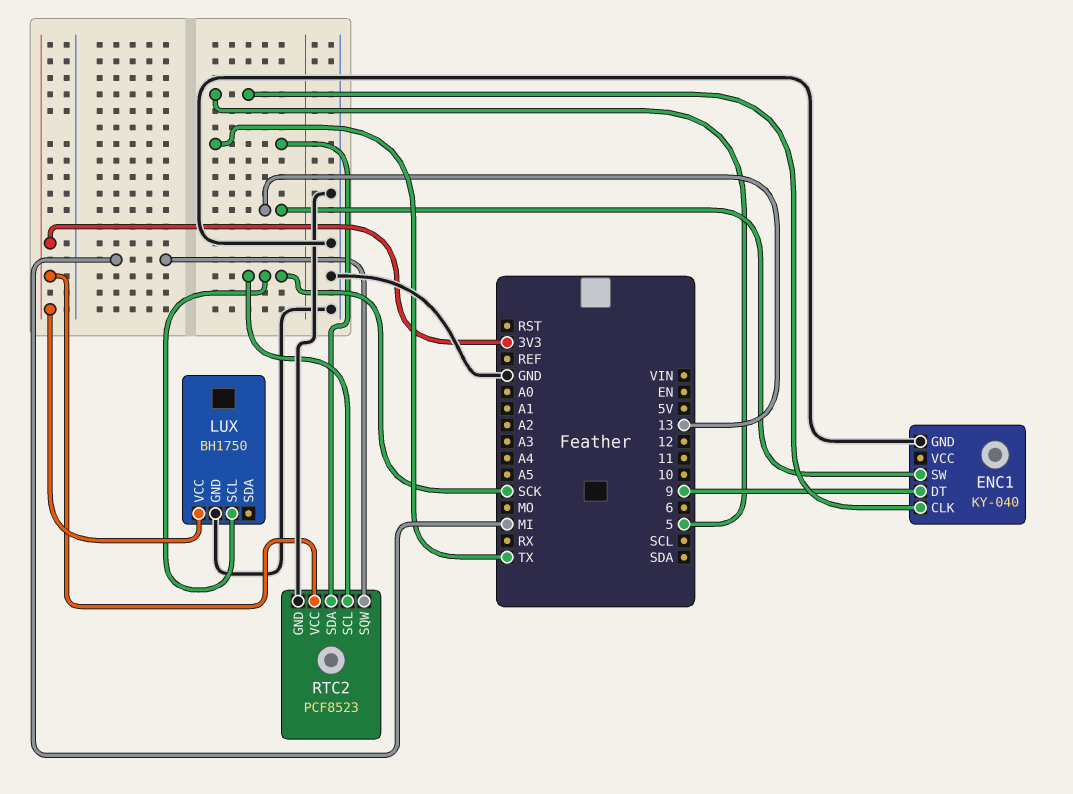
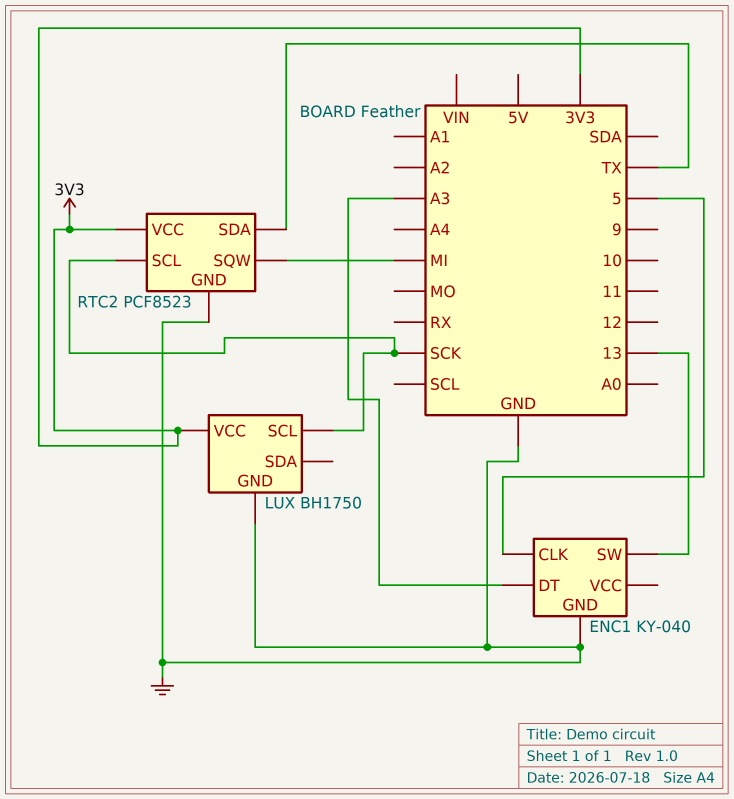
ENC1 pin DT: 9 -> A3

